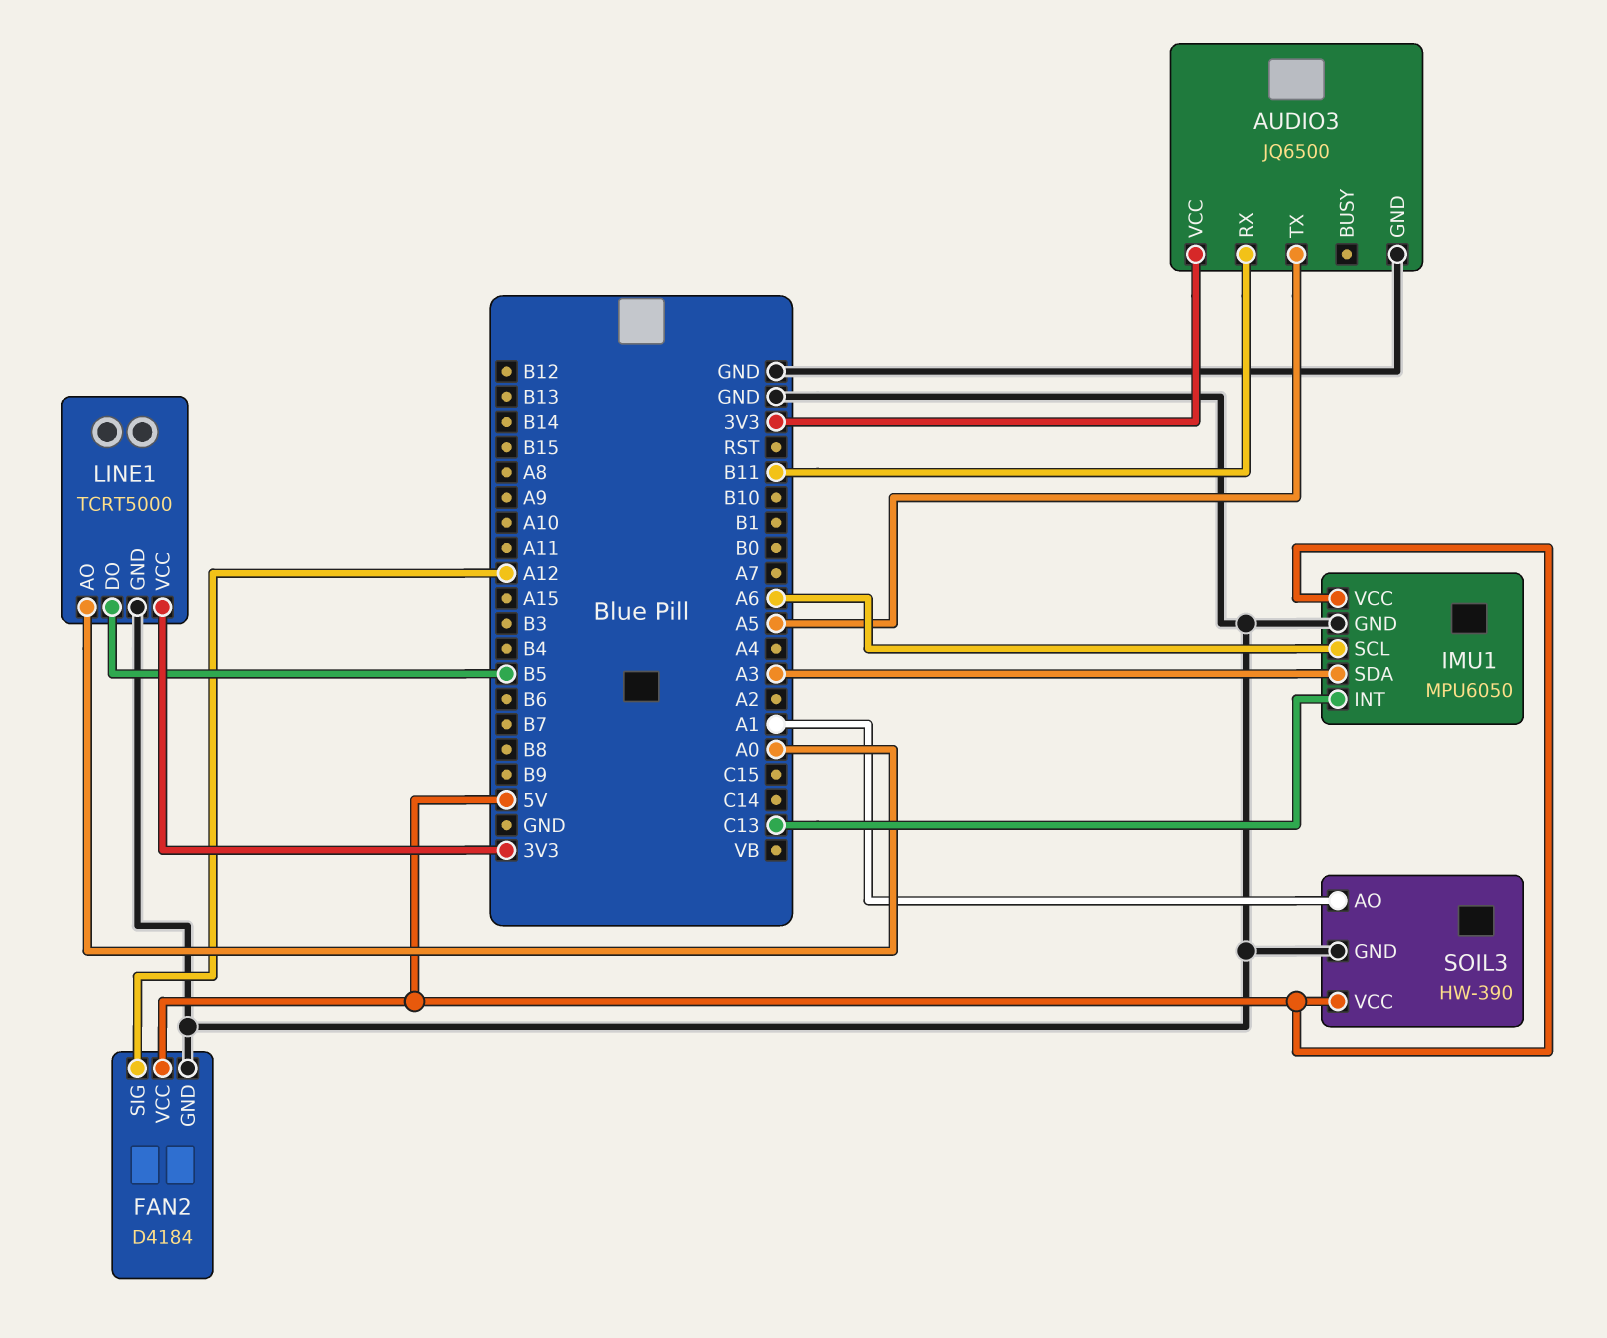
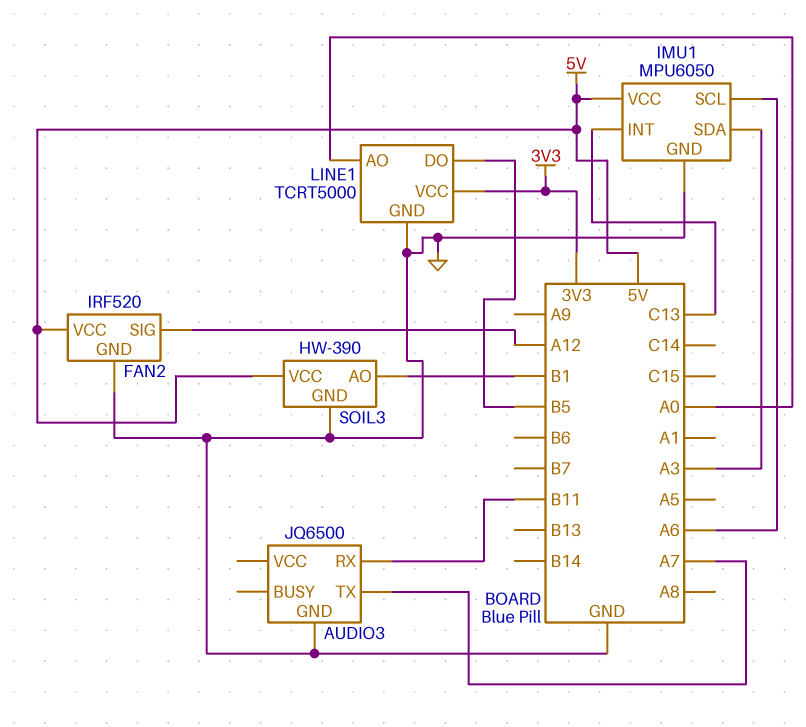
AUDIO3 pin TX: A5 -> A7
AUDIO3 pin VCC: 3V3 -> none
FAN2: D4184 -> IRF520
SOIL3 pin AO: A1 -> B1

